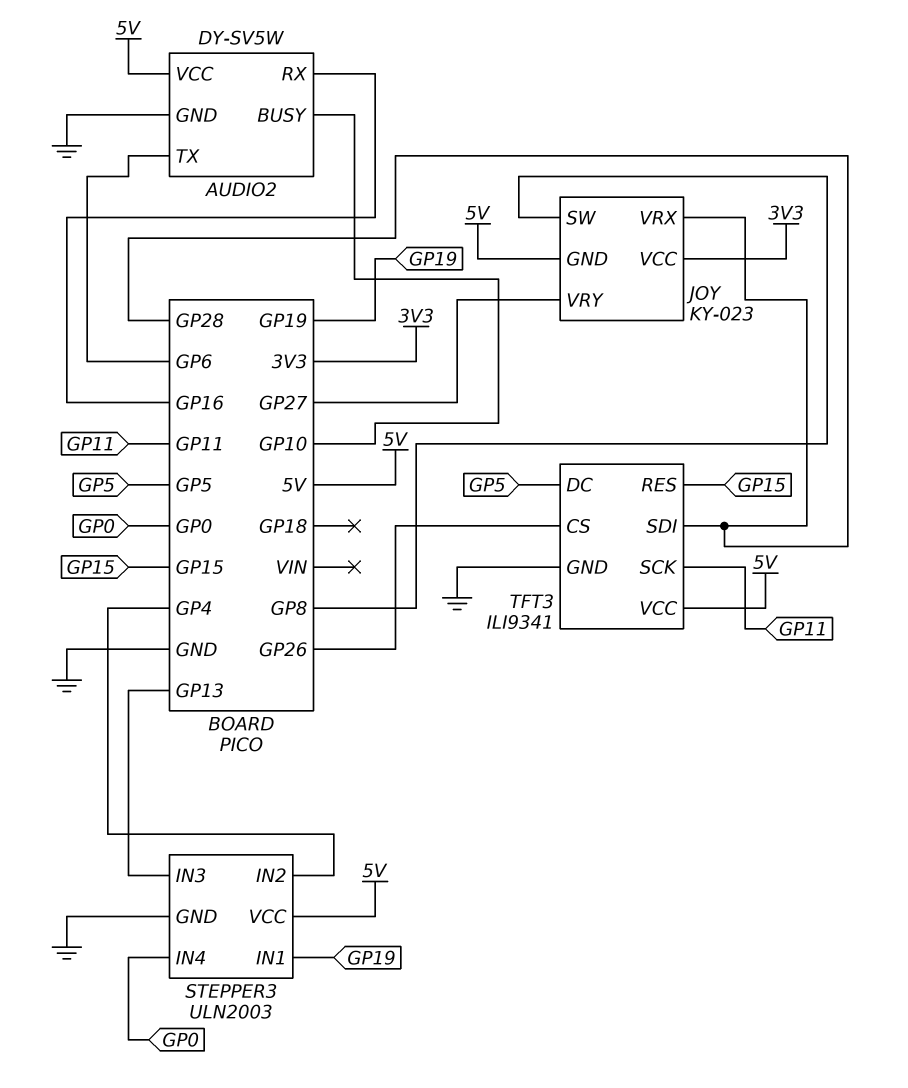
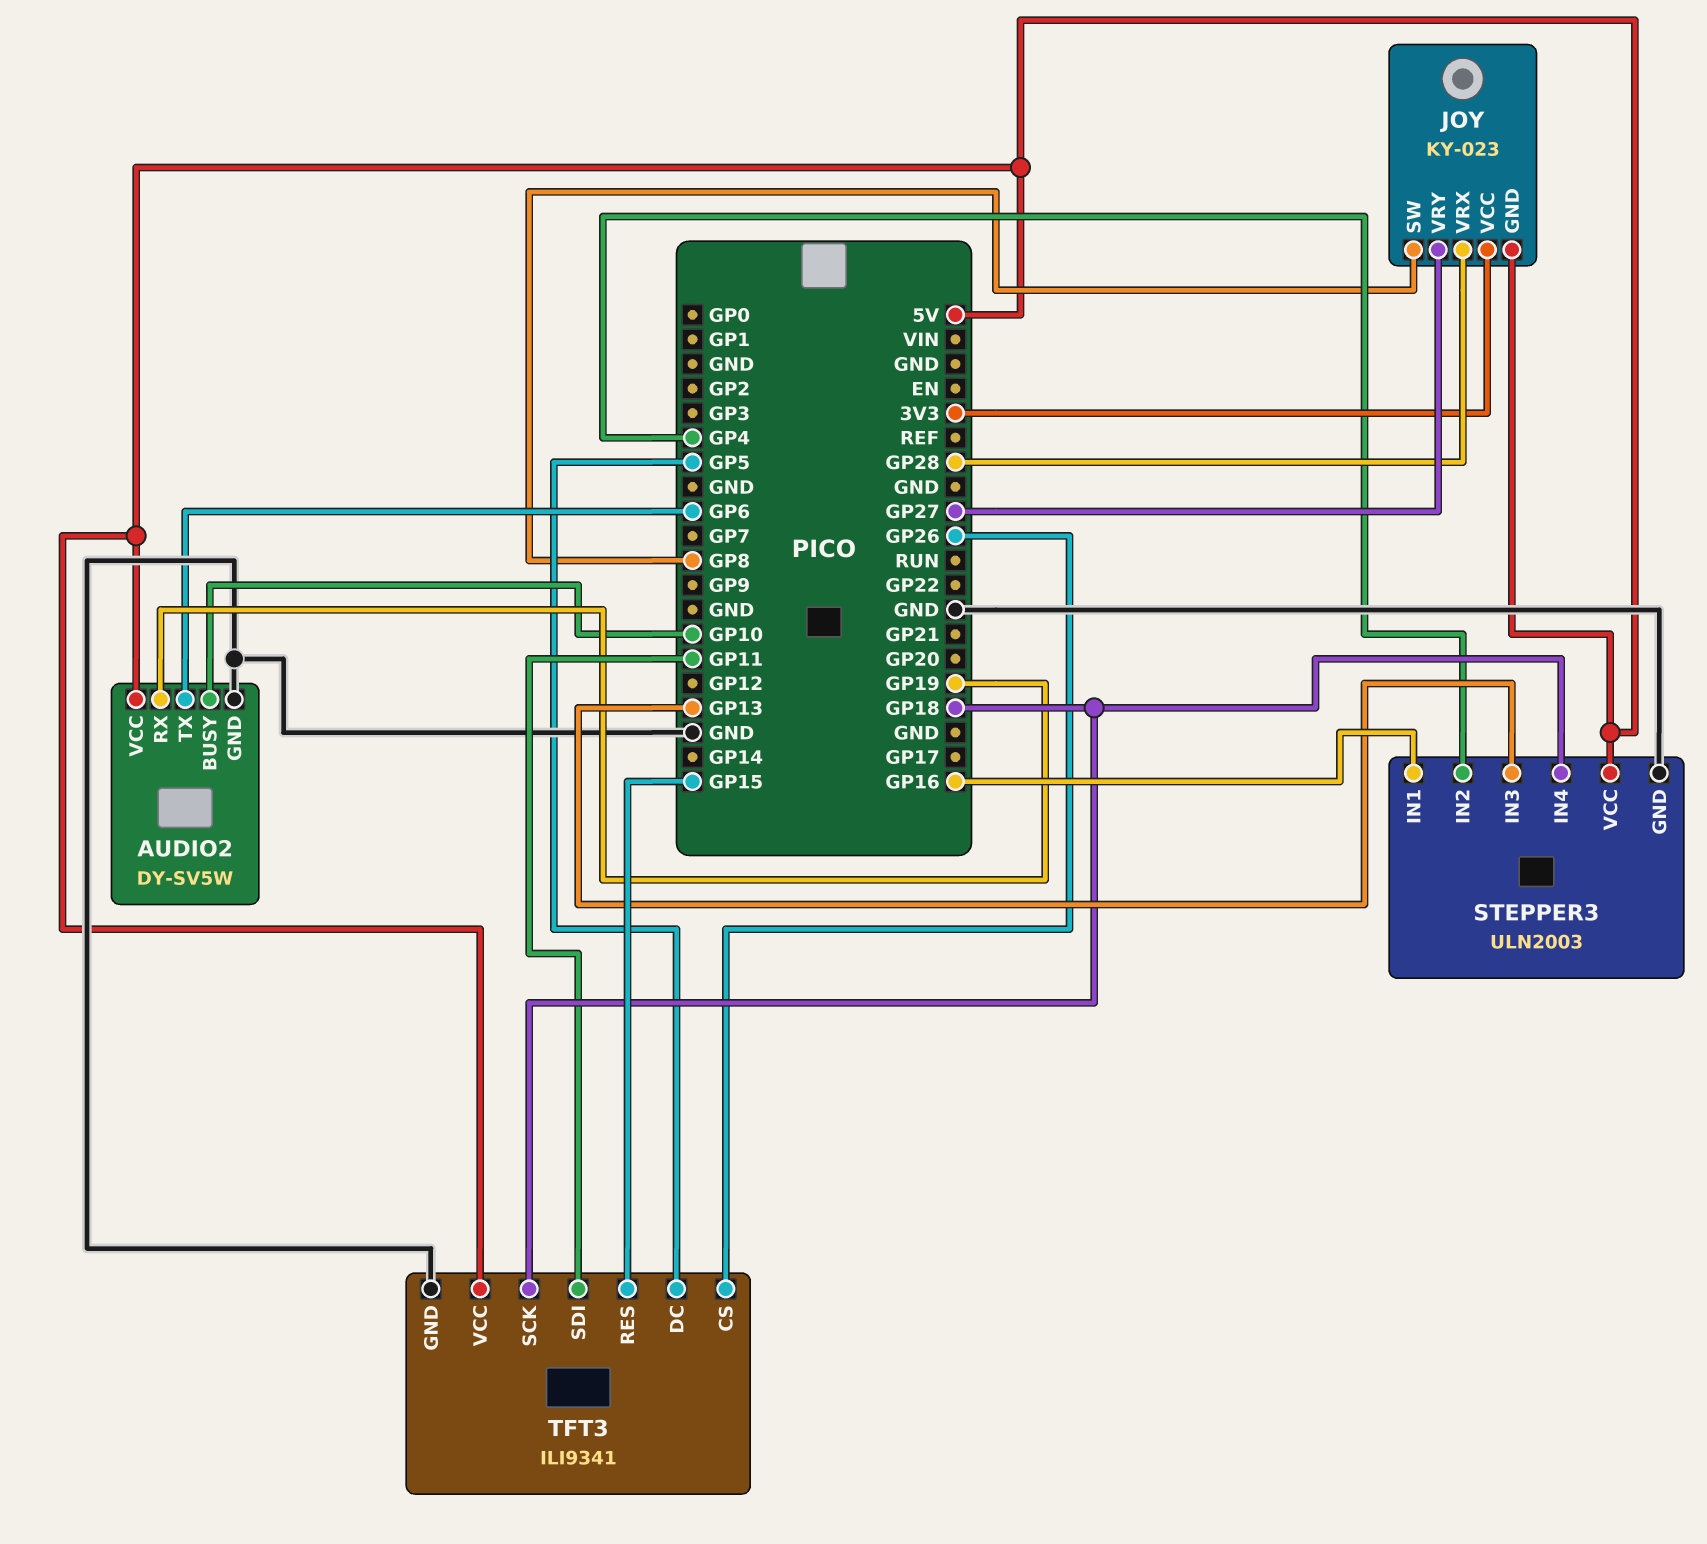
AUDIO2 pin RX: GP16 -> GP19
STEPPER3 pin IN1: GP19 -> GP16
STEPPER3 pin IN4: GP0 -> GP18
TFT3 pin SCK: GP11 -> GP18
TFT3 pin SDI: GP28 -> GP11

